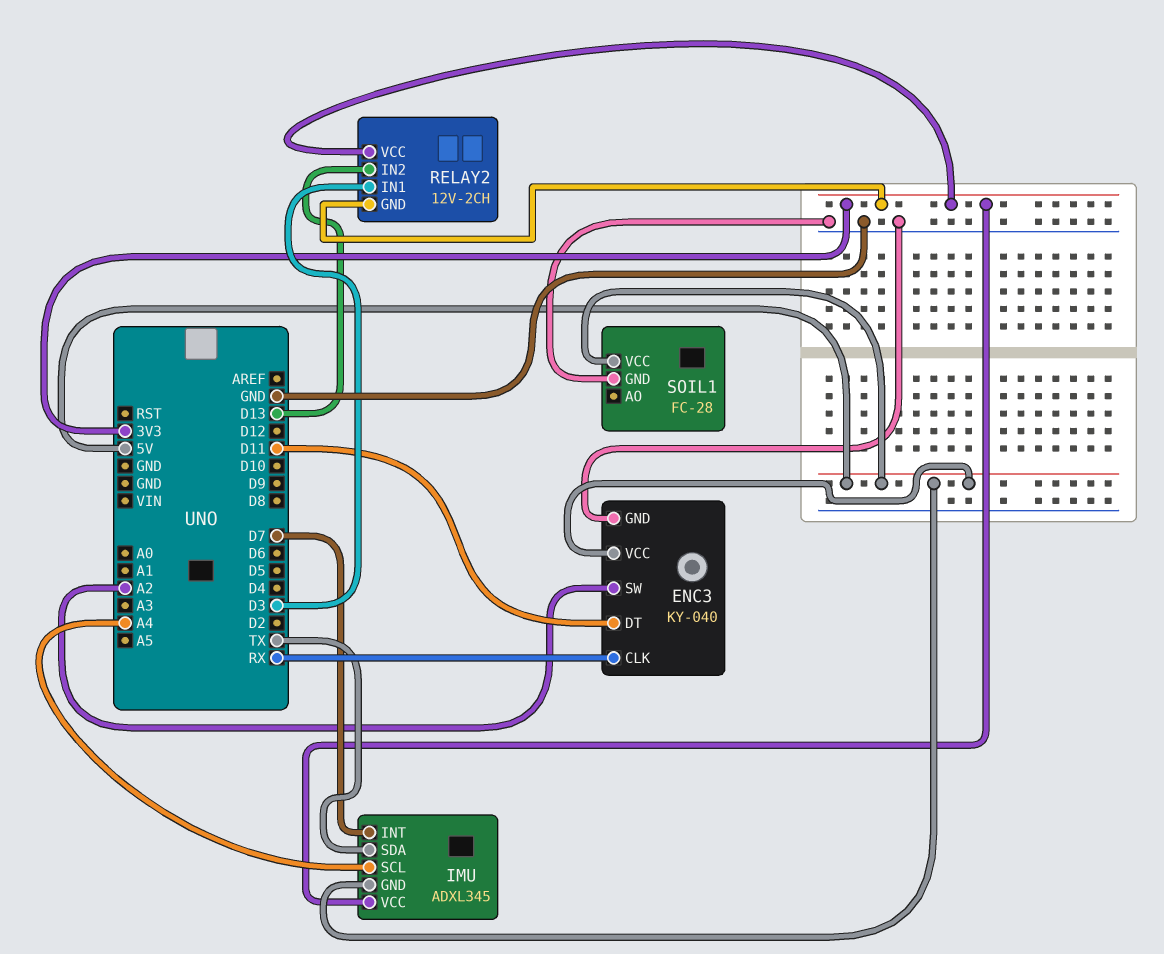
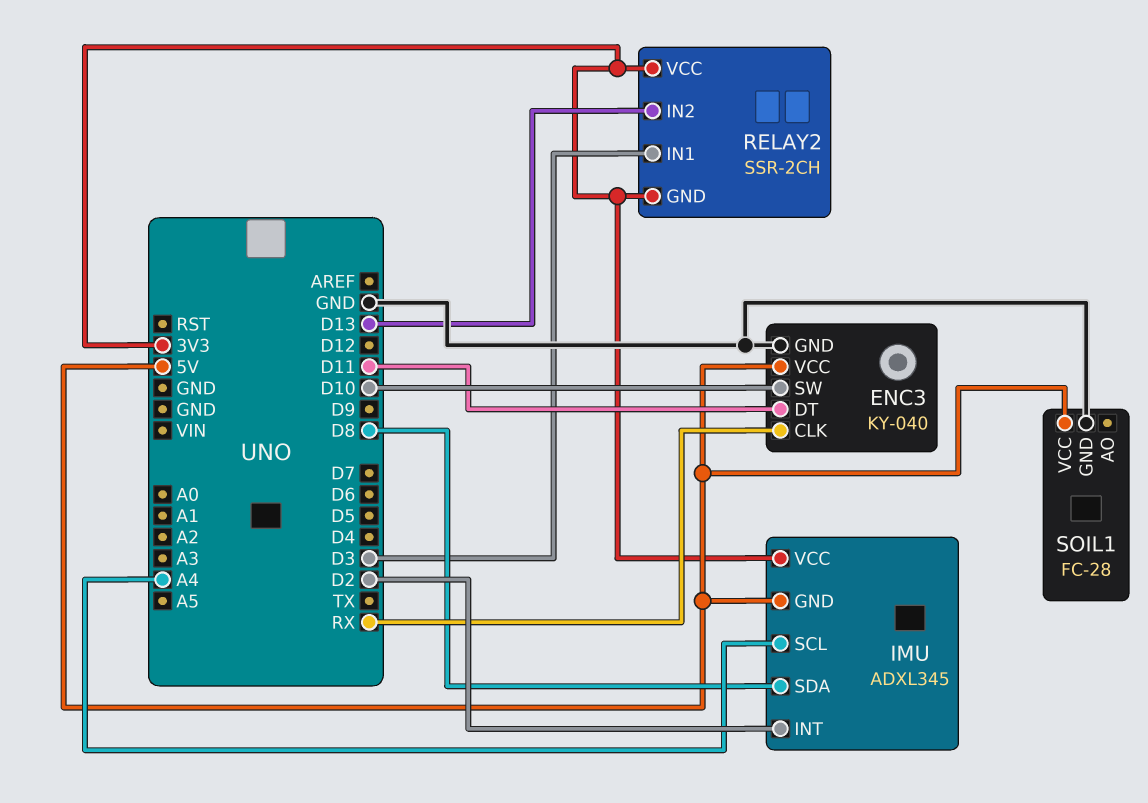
ENC3 pin SW: A2 -> D10
IMU pin INT: D7 -> D2
IMU pin SDA: TX -> D8
RELAY2: 12V-2CH -> SSR-2CH

